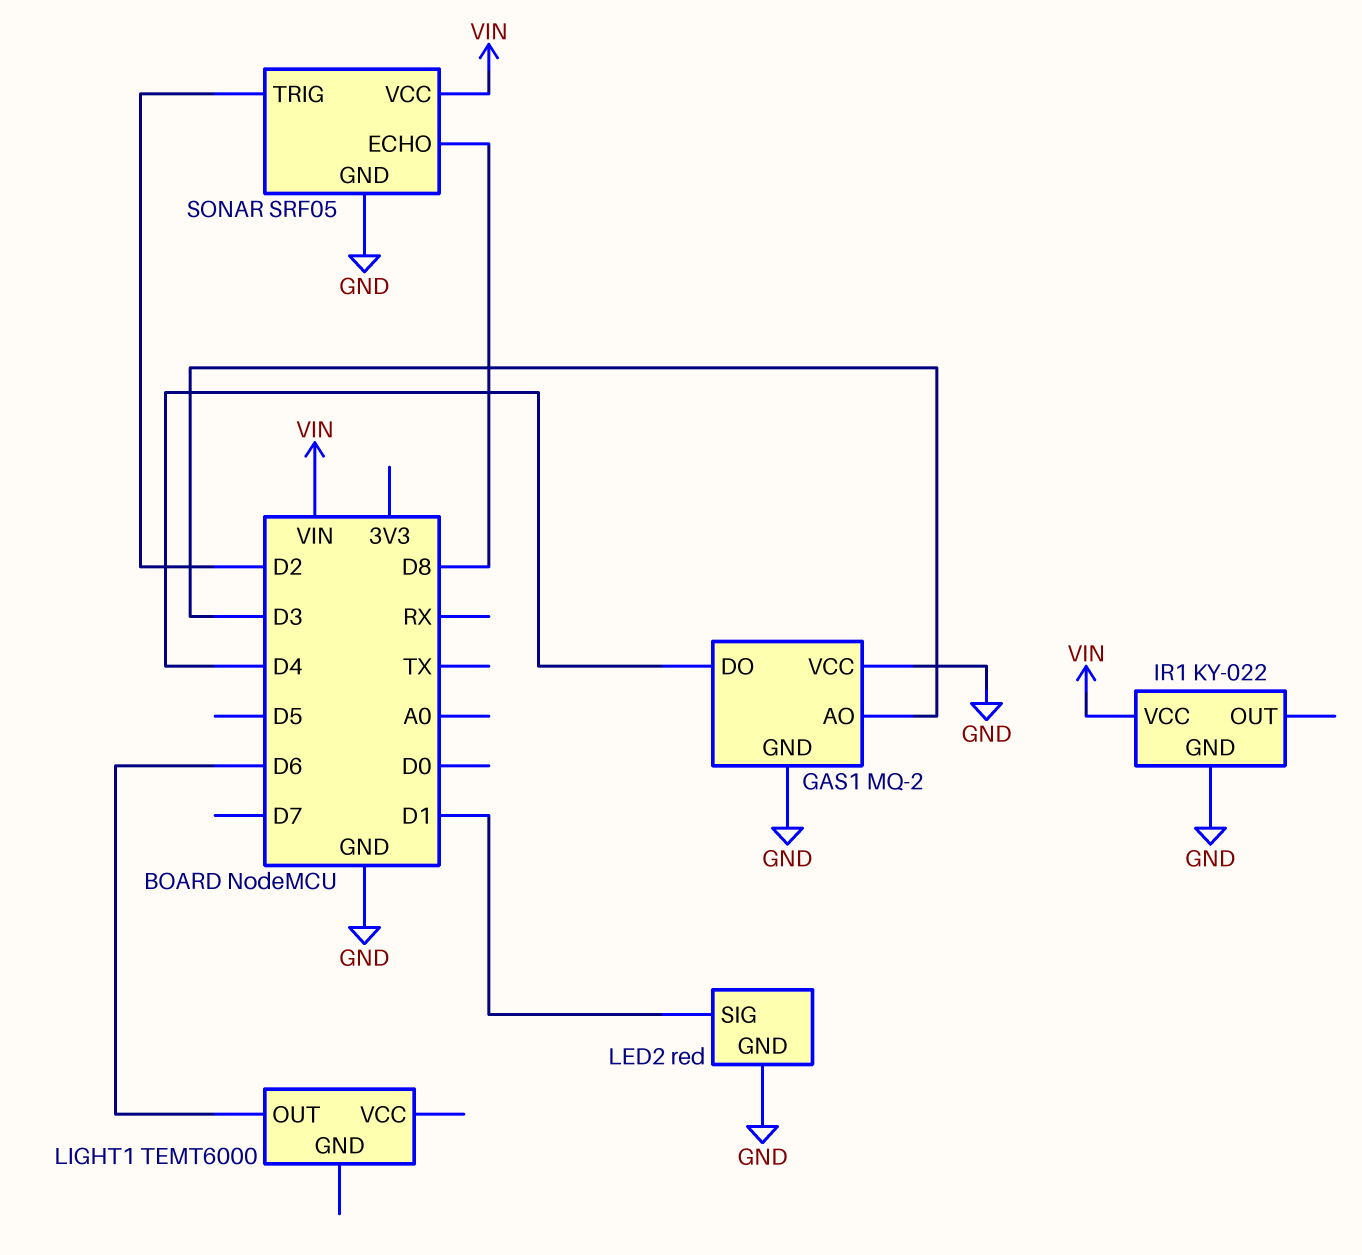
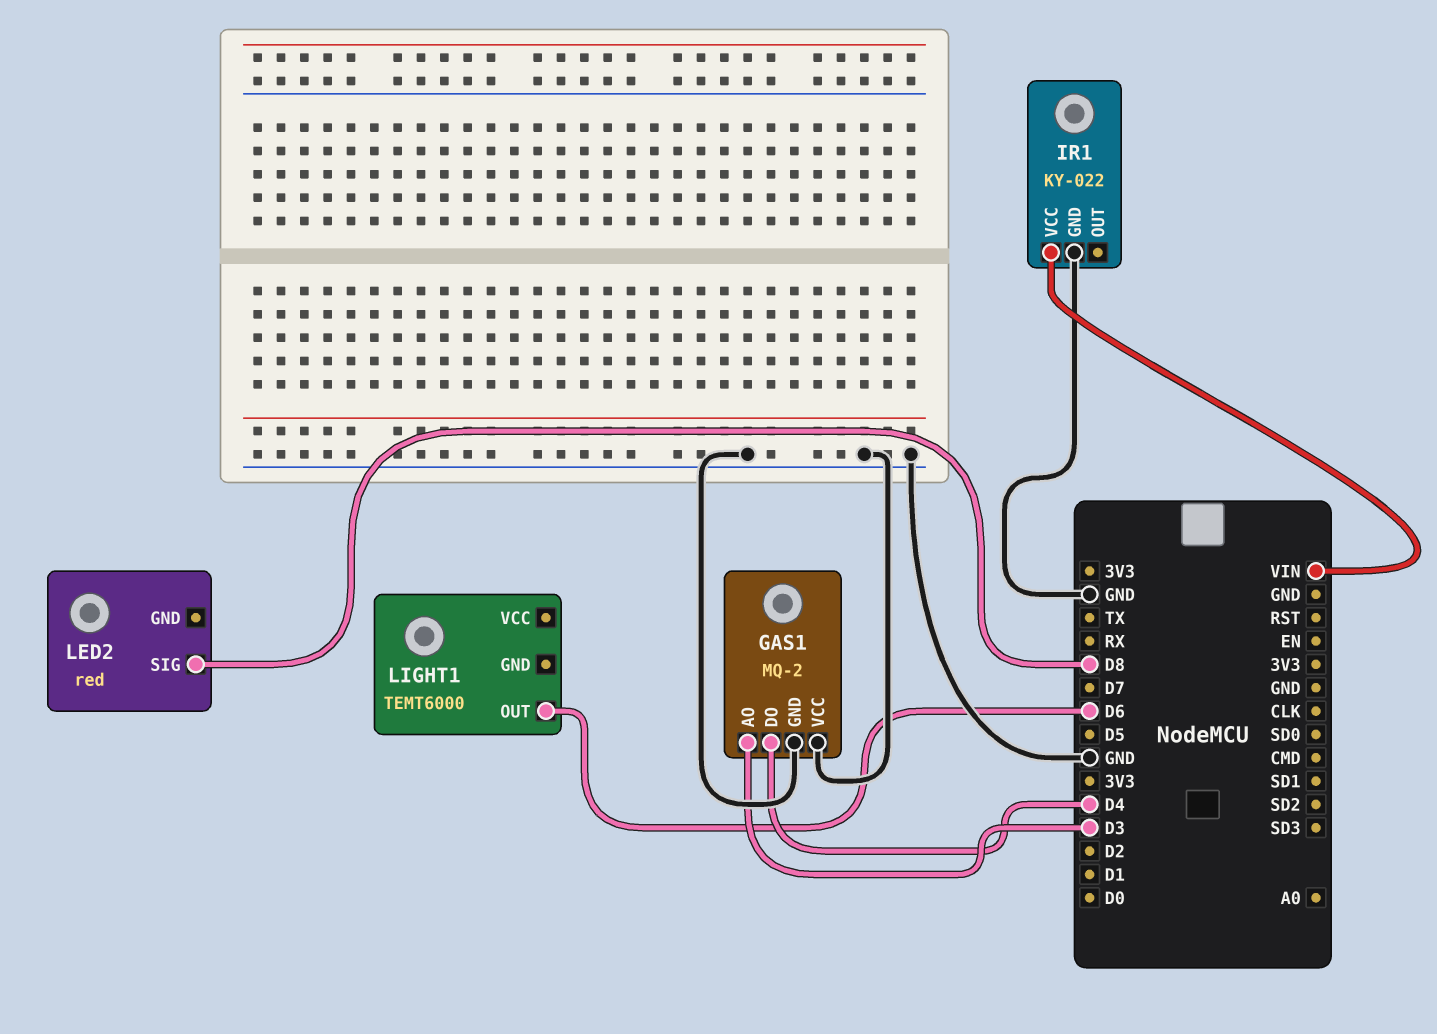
LED2 pin GND: GND -> none
LED2 pin SIG: D1 -> D8
SONAR: SRF05 -> none
SONAR pin ECHO: D8 -> none
SONAR pin GND: GND -> none
SONAR pin TRIG: D2 -> none
SONAR pin VCC: VIN -> none

